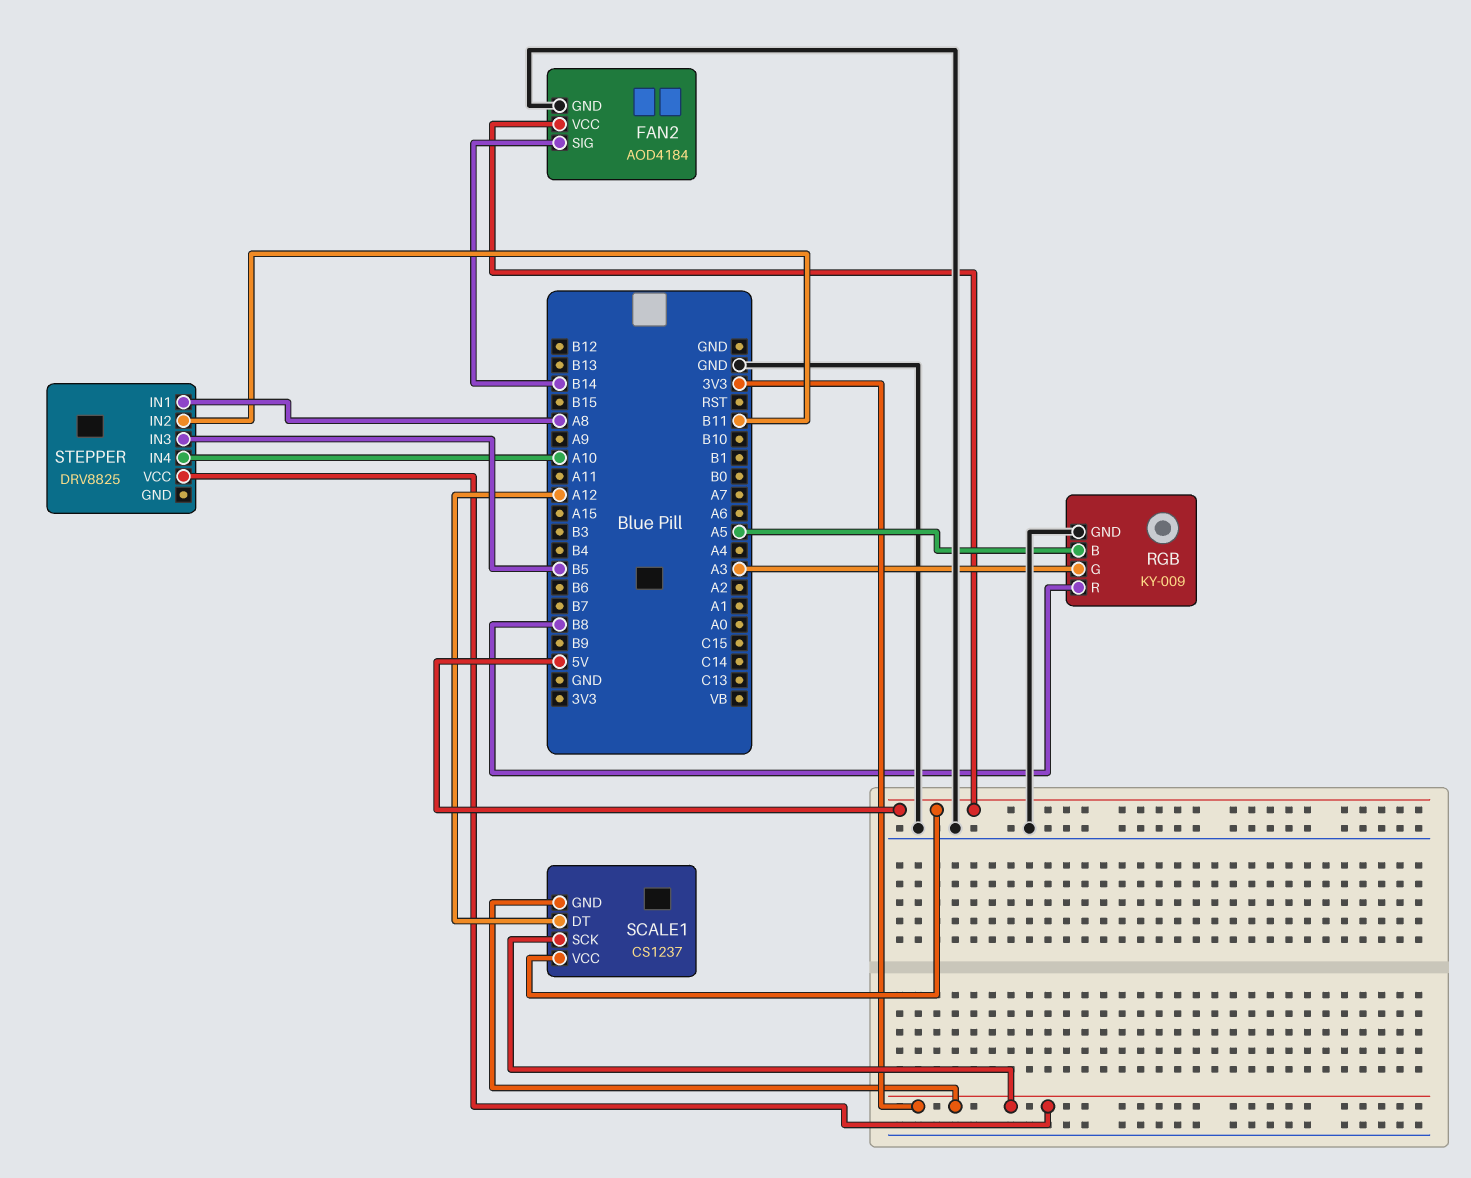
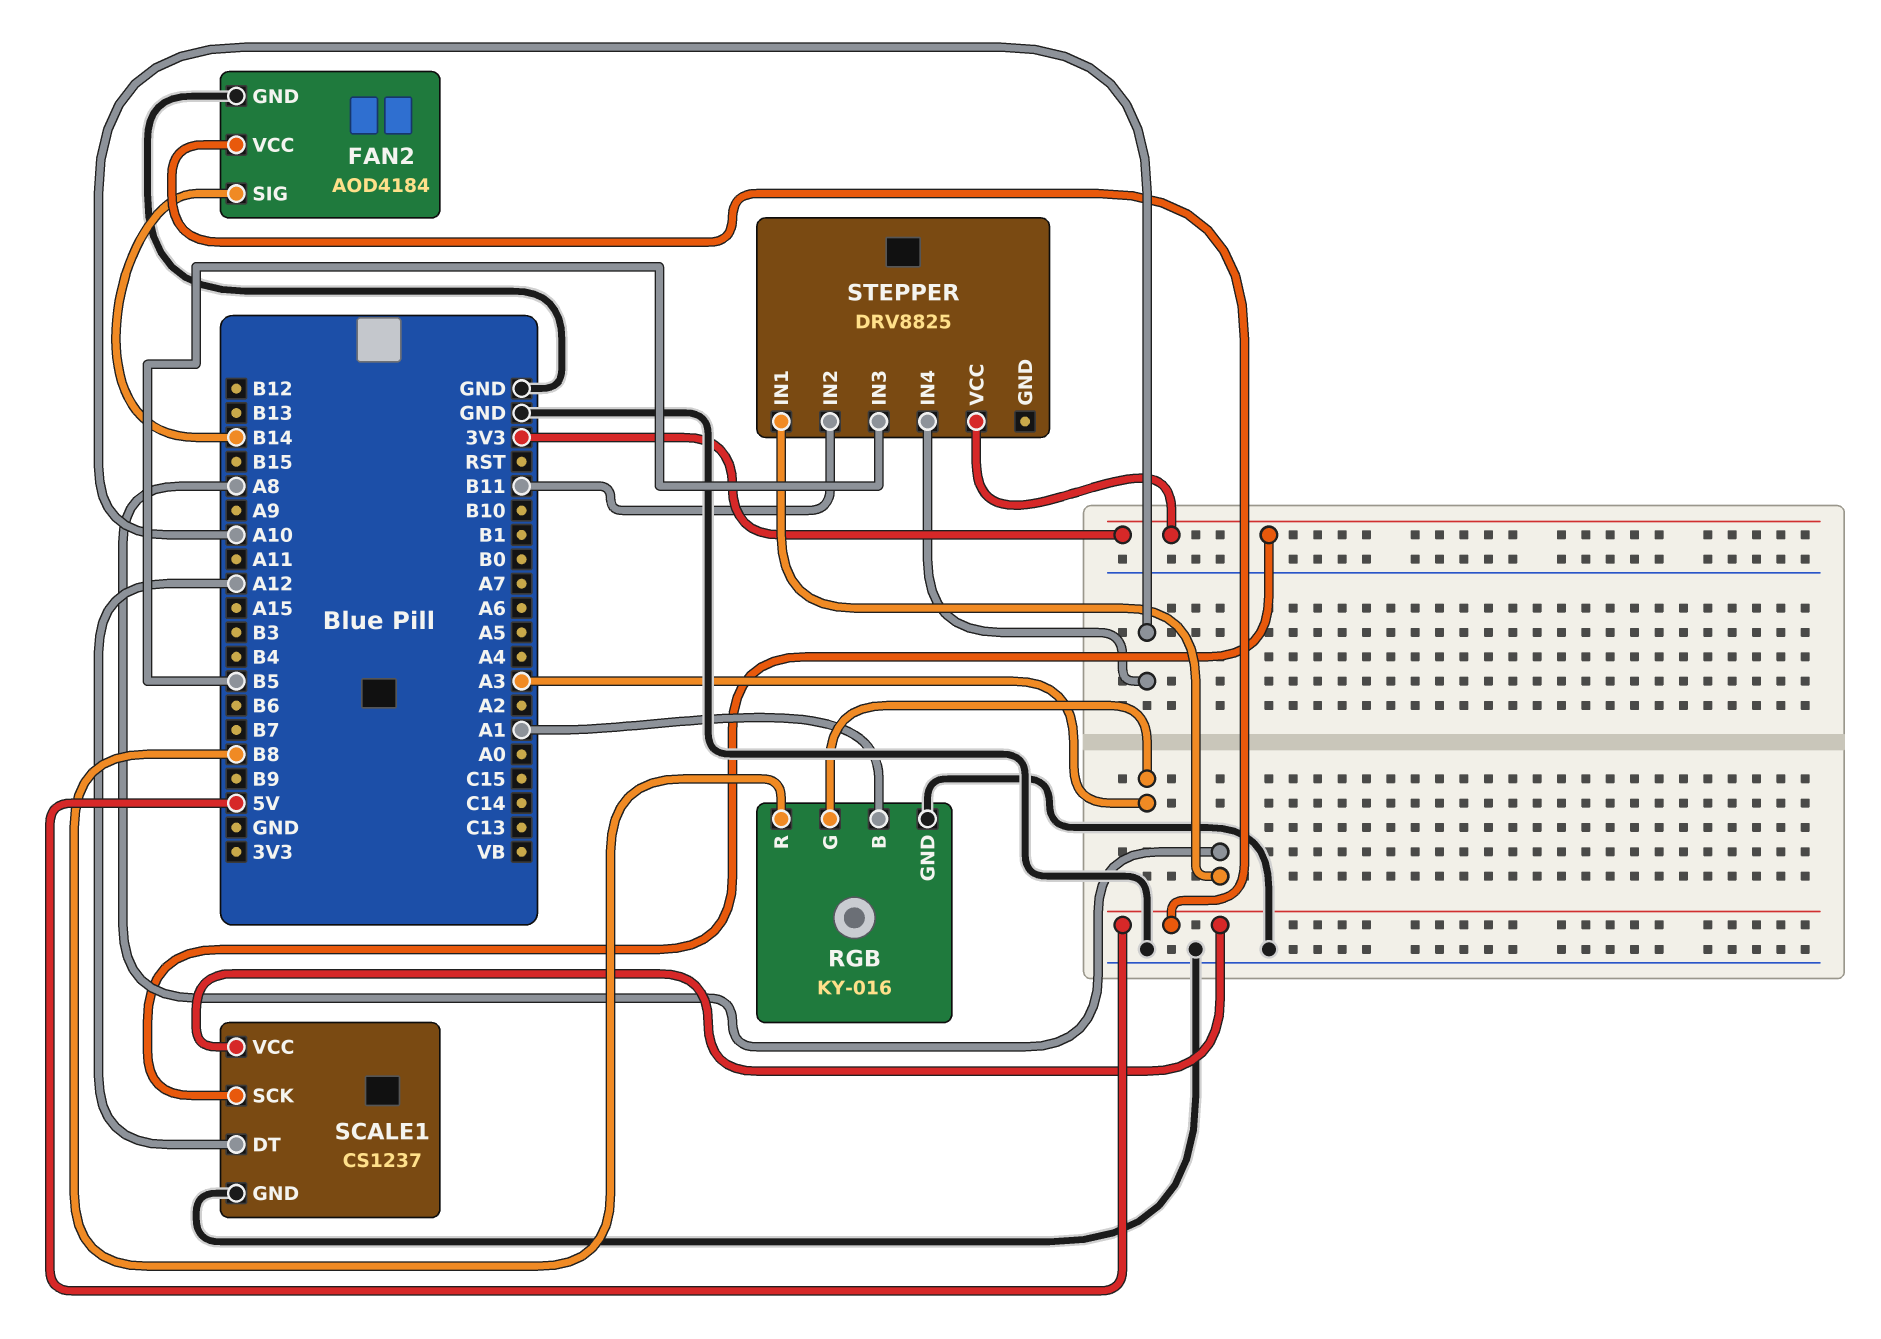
RGB: KY-009 -> KY-016
RGB pin B: A5 -> A1
SCALE1 pin GND: 3V3 -> GND

